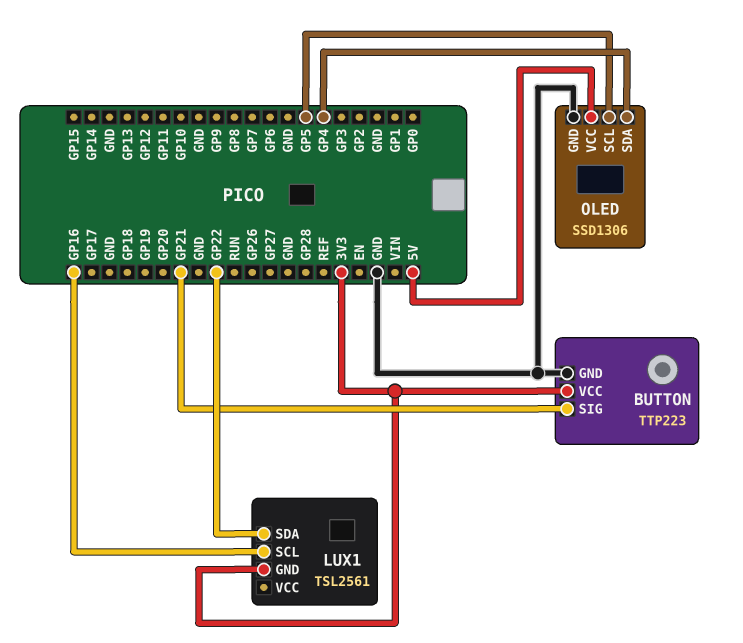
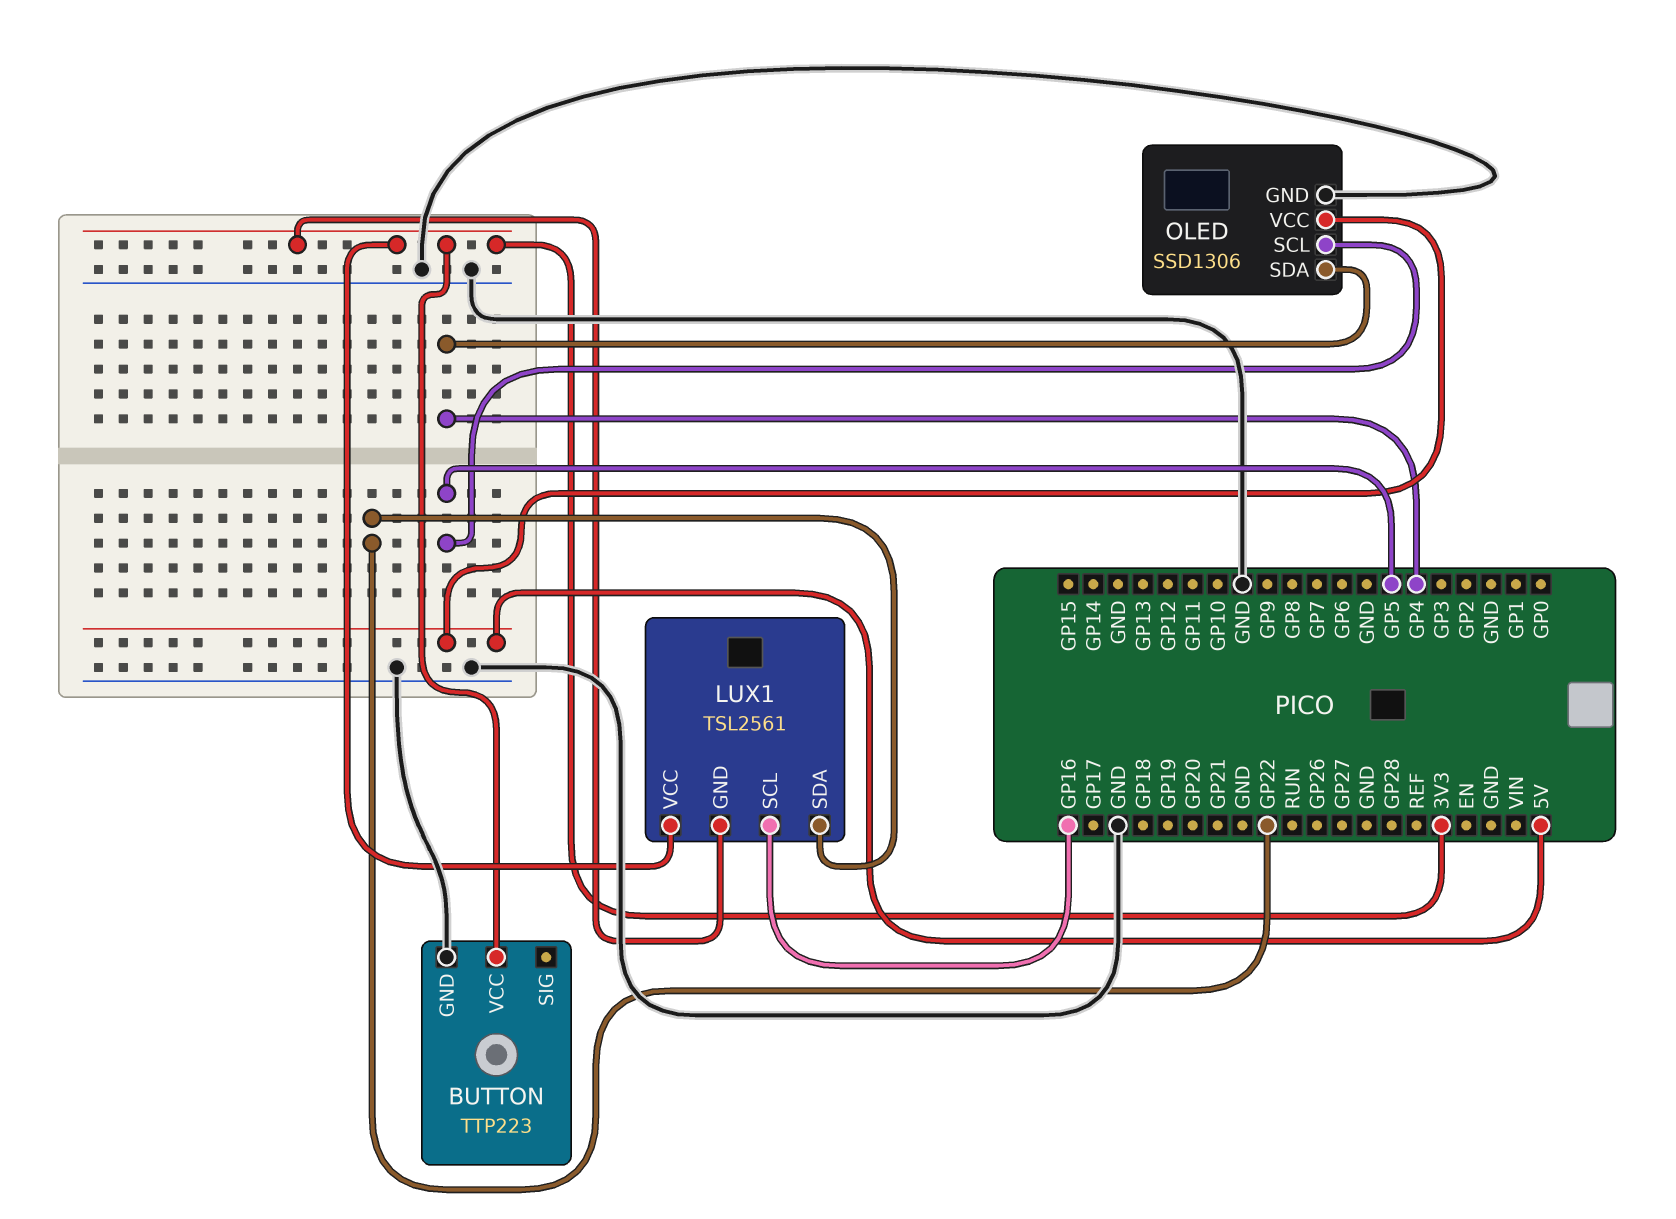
BUTTON pin SIG: GP21 -> none
LUX1 pin VCC: none -> 3V3

